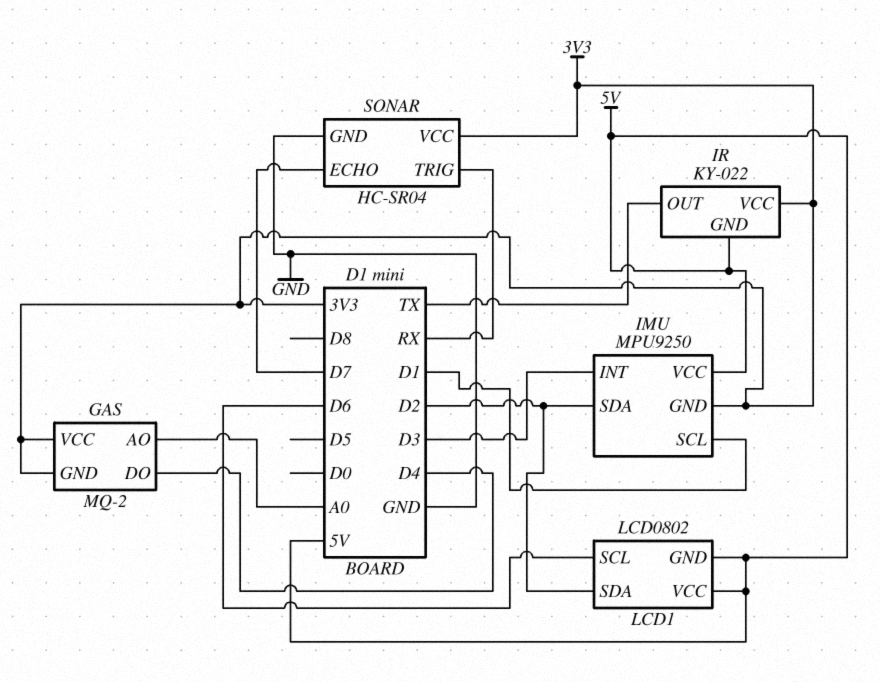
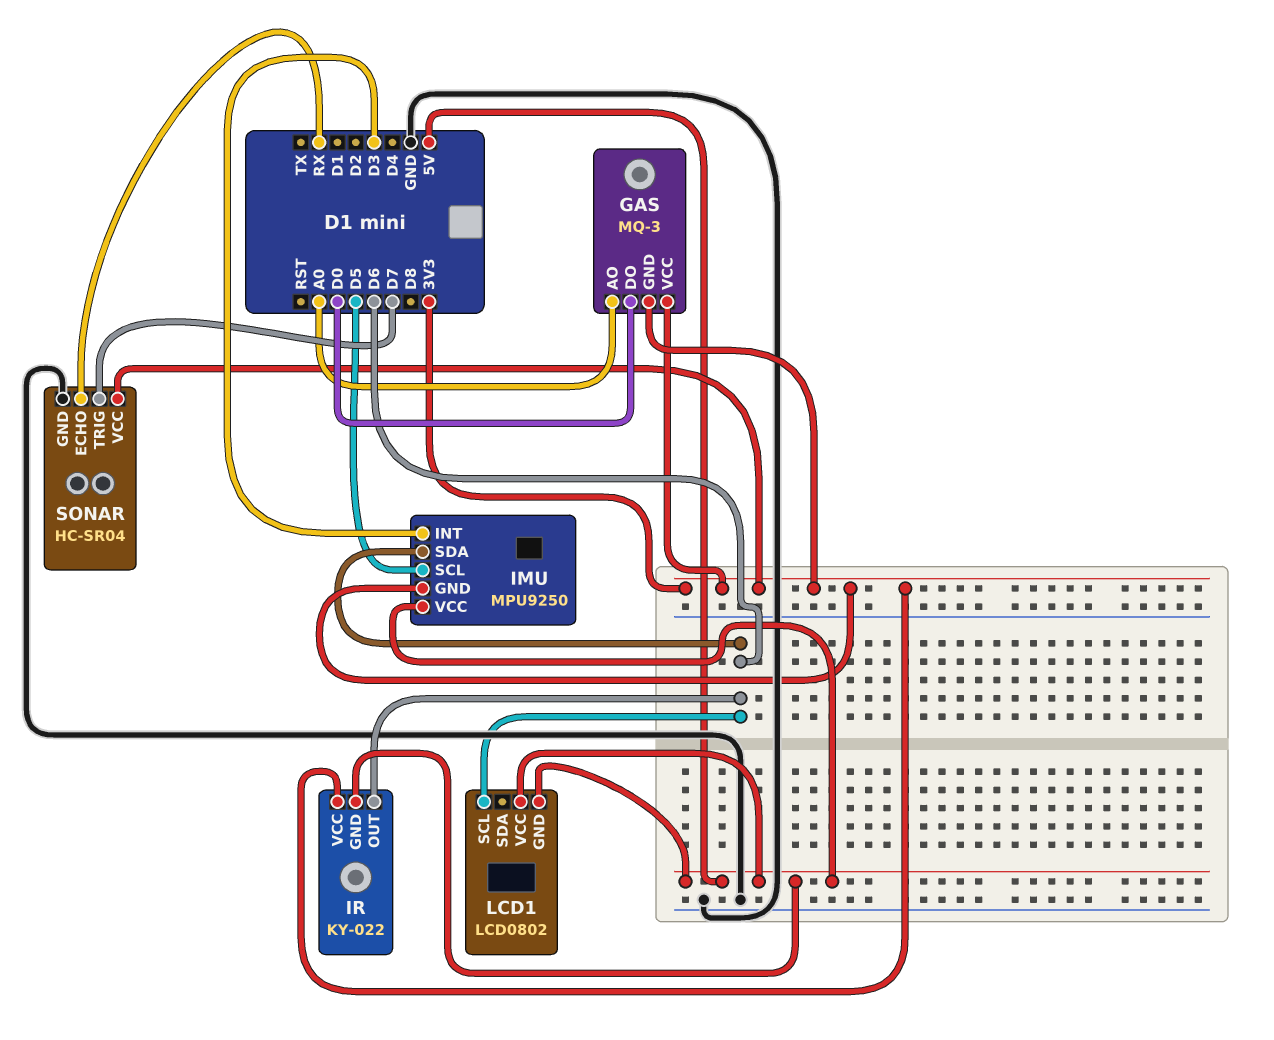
GAS: MQ-2 -> MQ-3
GAS pin DO: D4 -> D0
IMU pin SCL: D1 -> D5
IMU pin SDA: D2 -> D6
IR pin OUT: TX -> D6
LCD1 pin SDA: D2 -> none
SONAR pin ECHO: D7 -> RX
SONAR pin TRIG: RX -> D7

